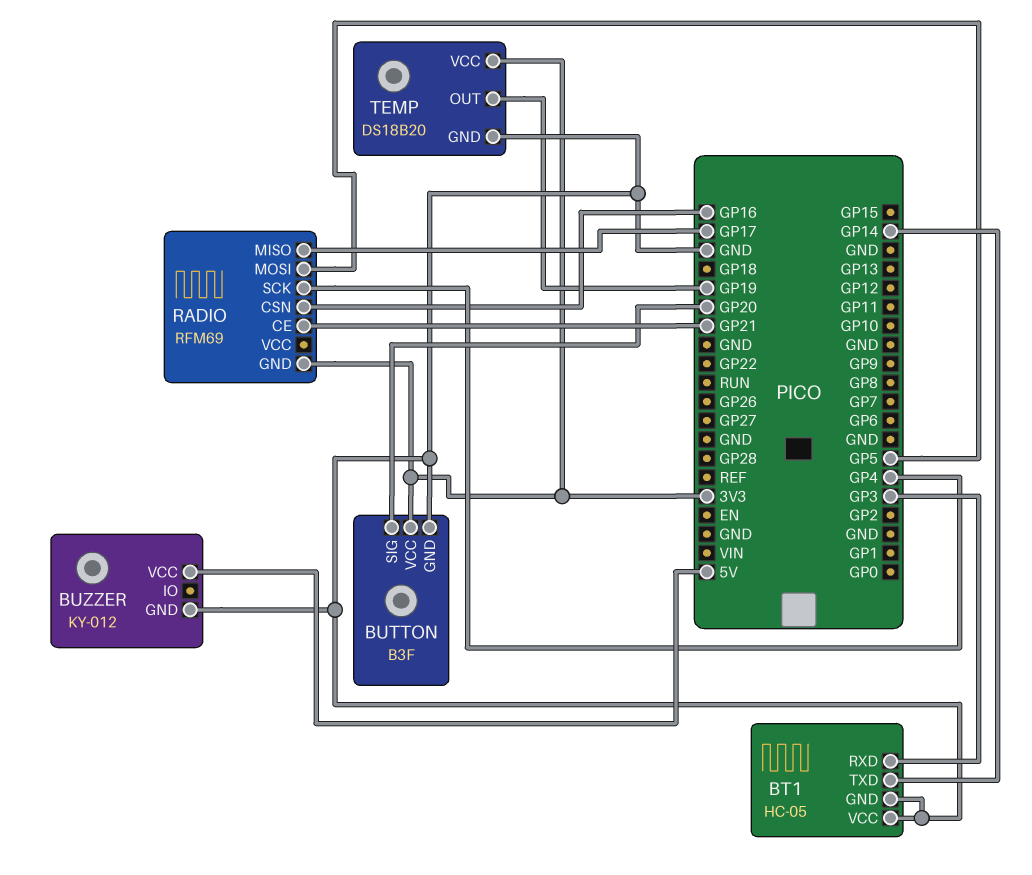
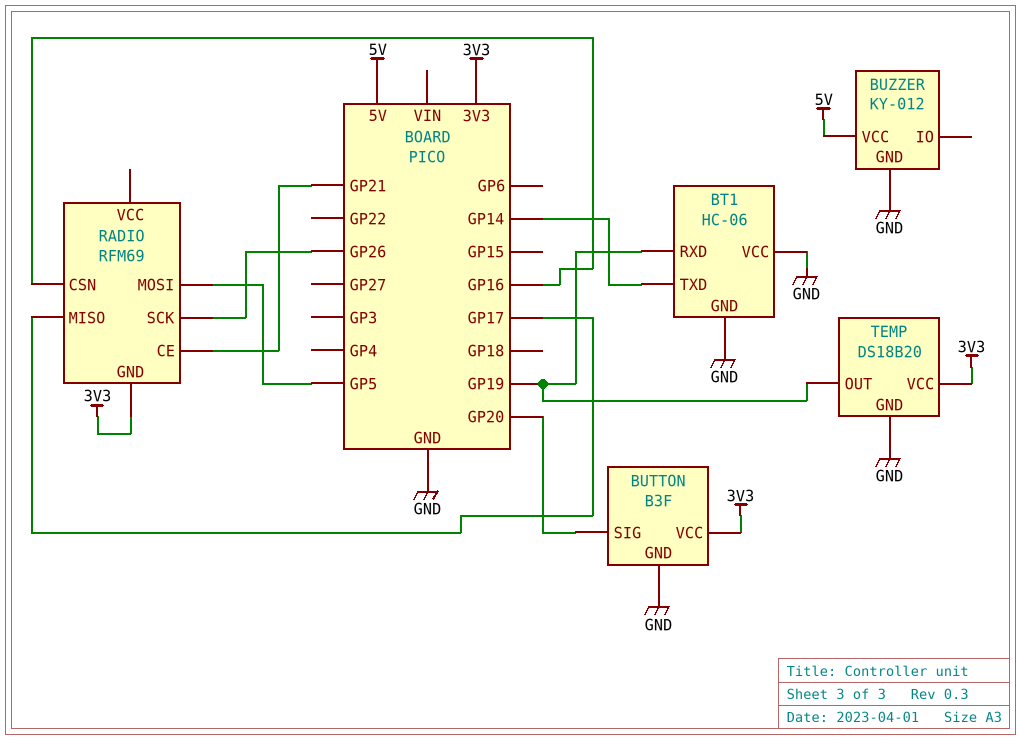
BT1: HC-05 -> HC-06
BT1 pin RXD: GP3 -> GP19
RADIO pin SCK: GP4 -> GP26

